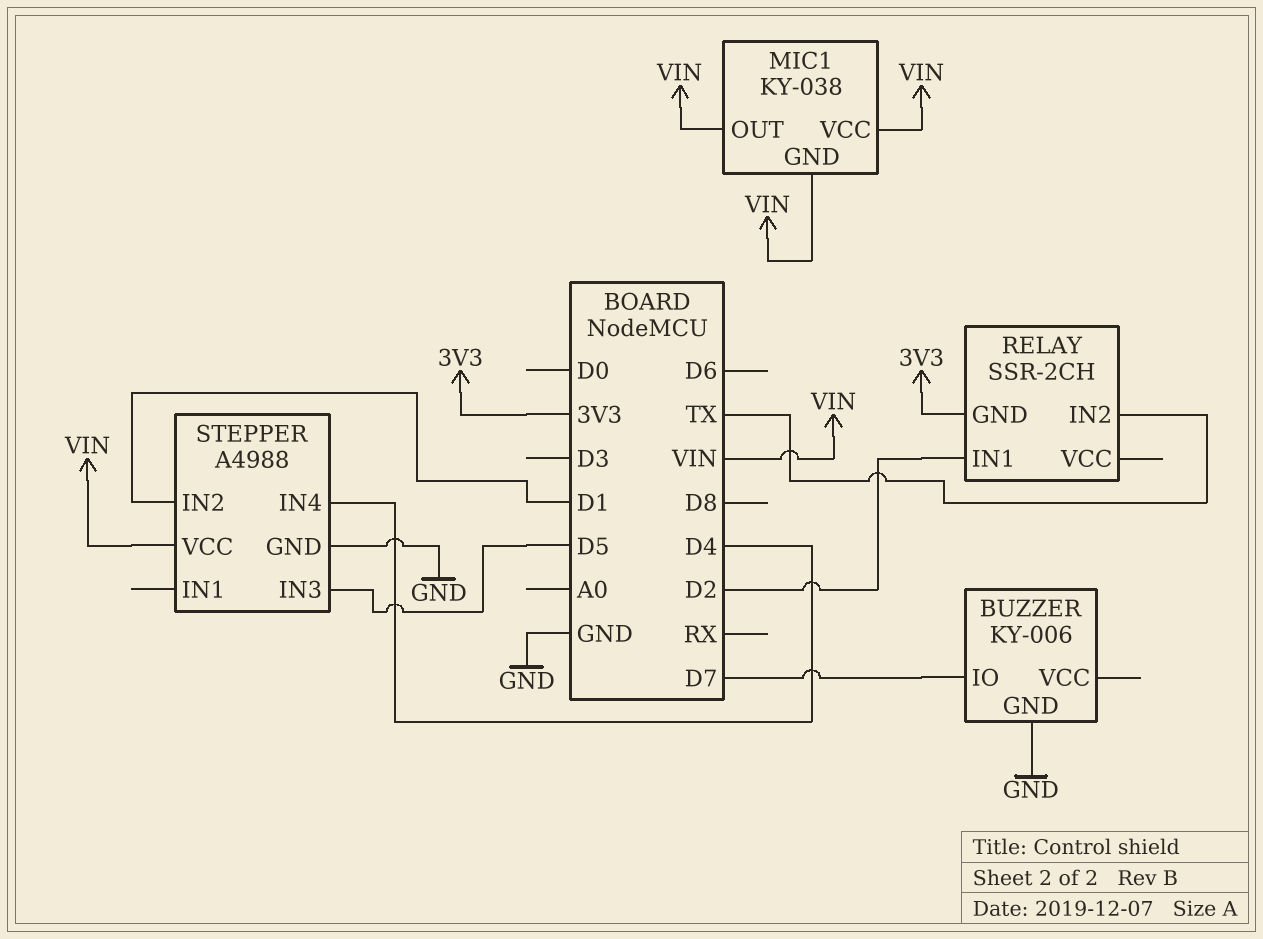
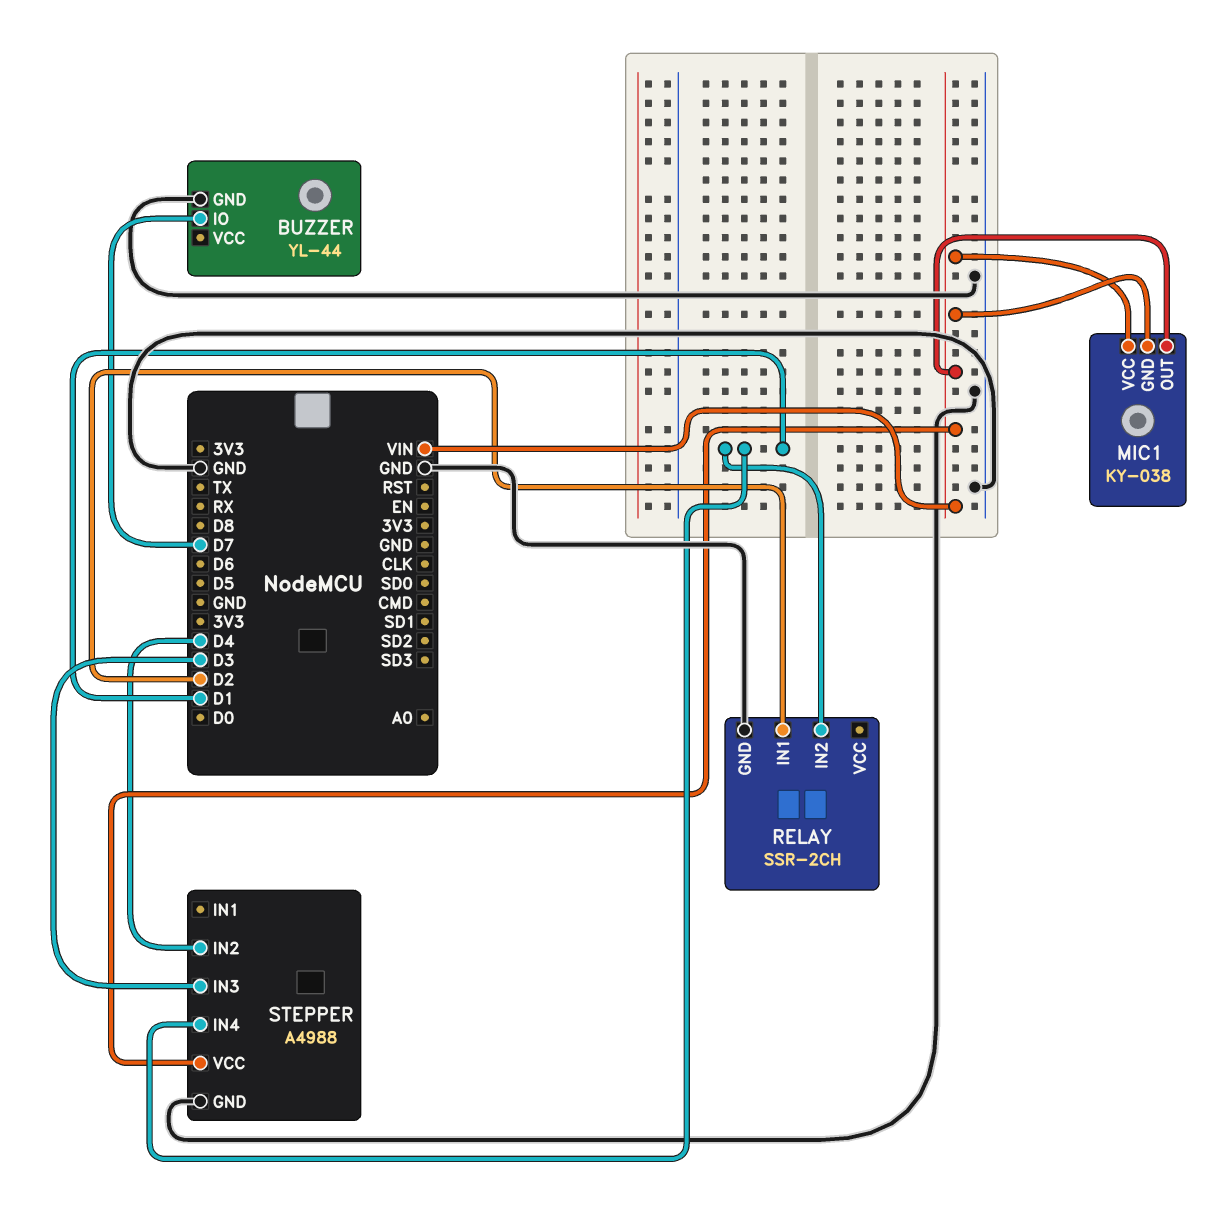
BUZZER: KY-006 -> YL-44
RELAY pin GND: 3V3 -> GND
RELAY pin IN2: TX -> D1
STEPPER pin IN2: D1 -> D4
STEPPER pin IN3: D5 -> D3
STEPPER pin IN4: D4 -> D1

